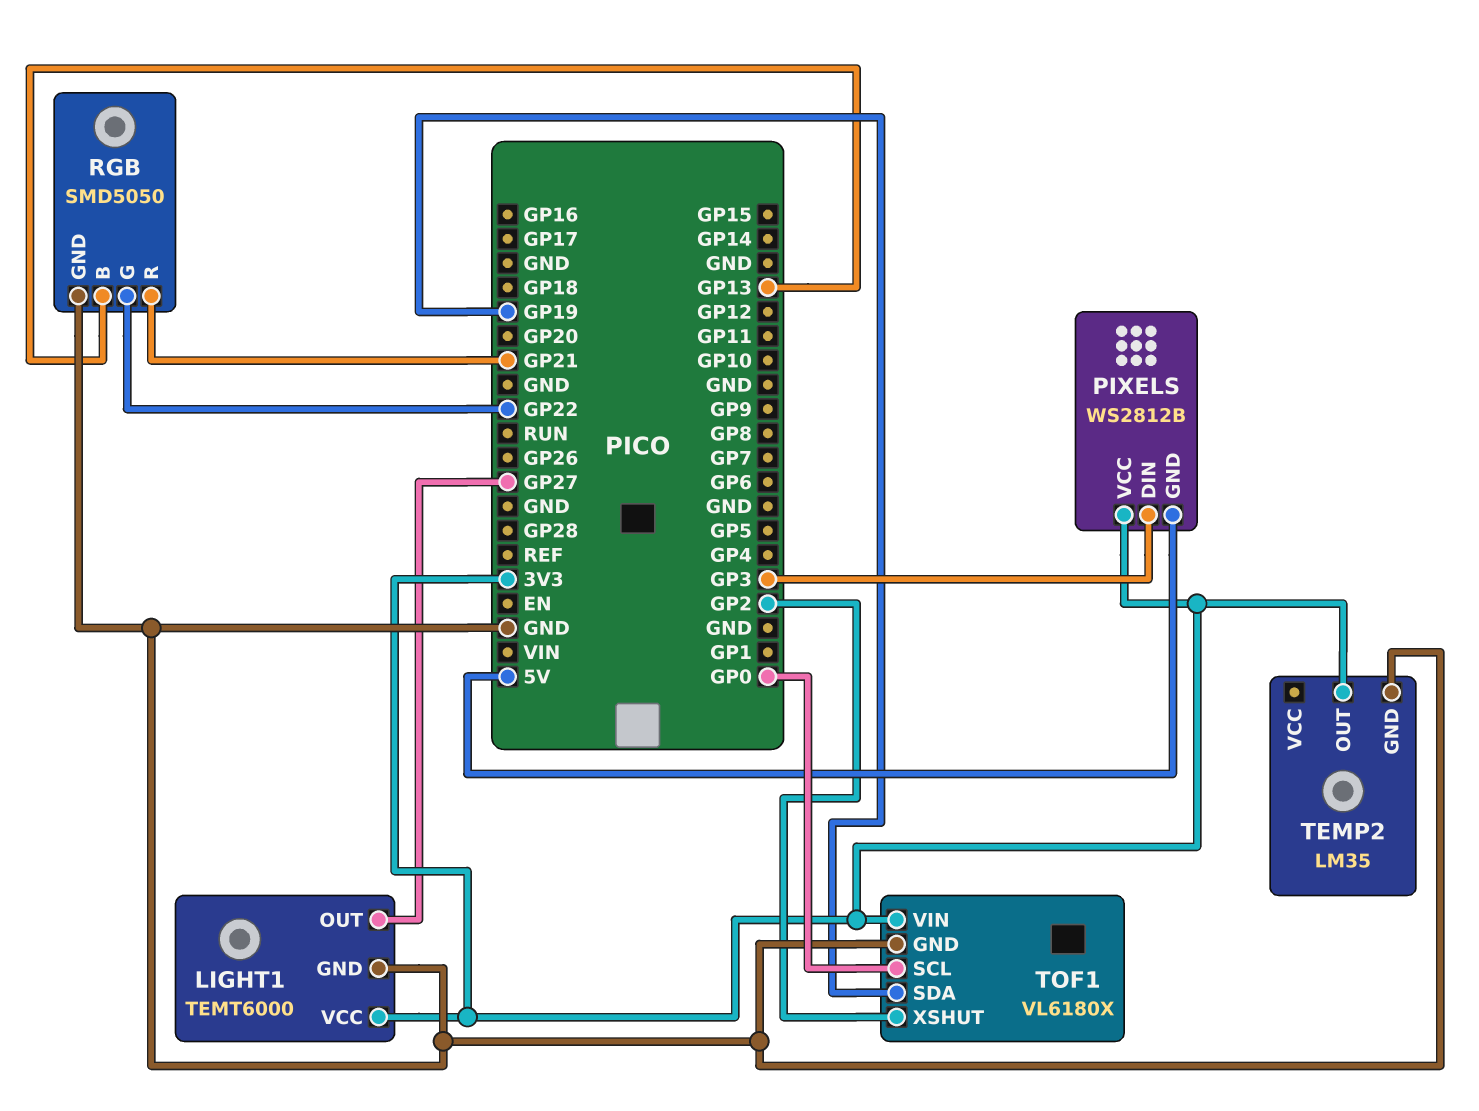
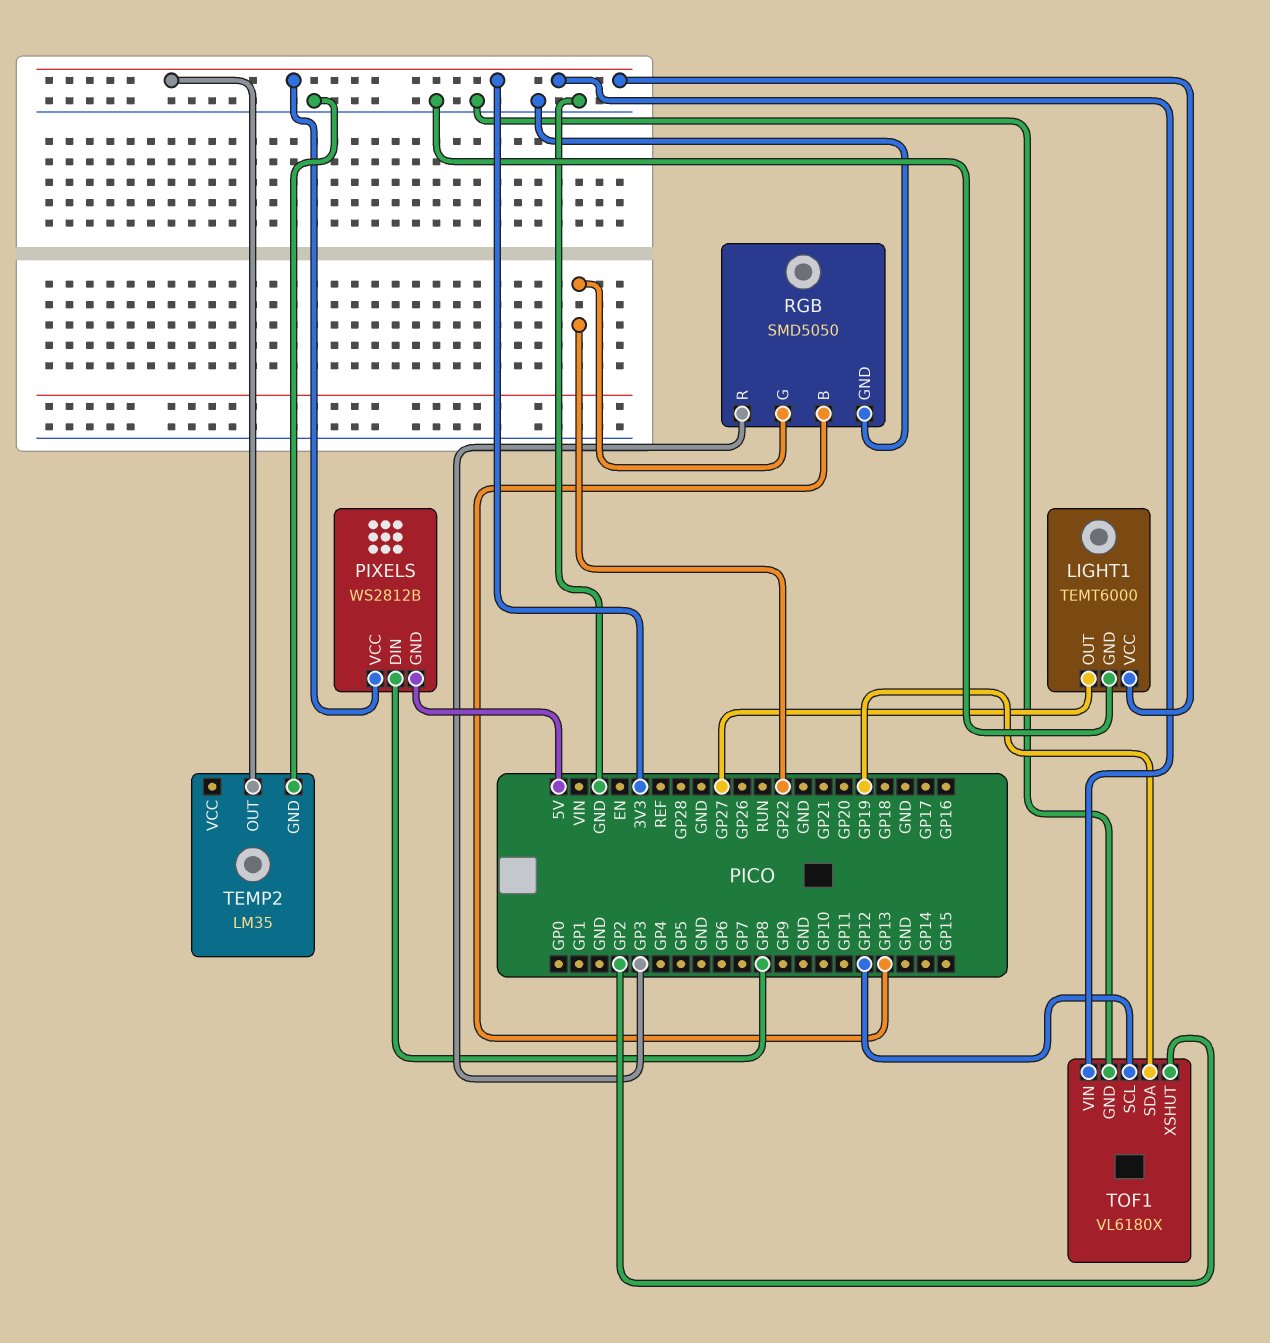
PIXELS pin DIN: GP3 -> GP8
RGB pin R: GP21 -> GP3
TOF1 pin SCL: GP0 -> GP12

